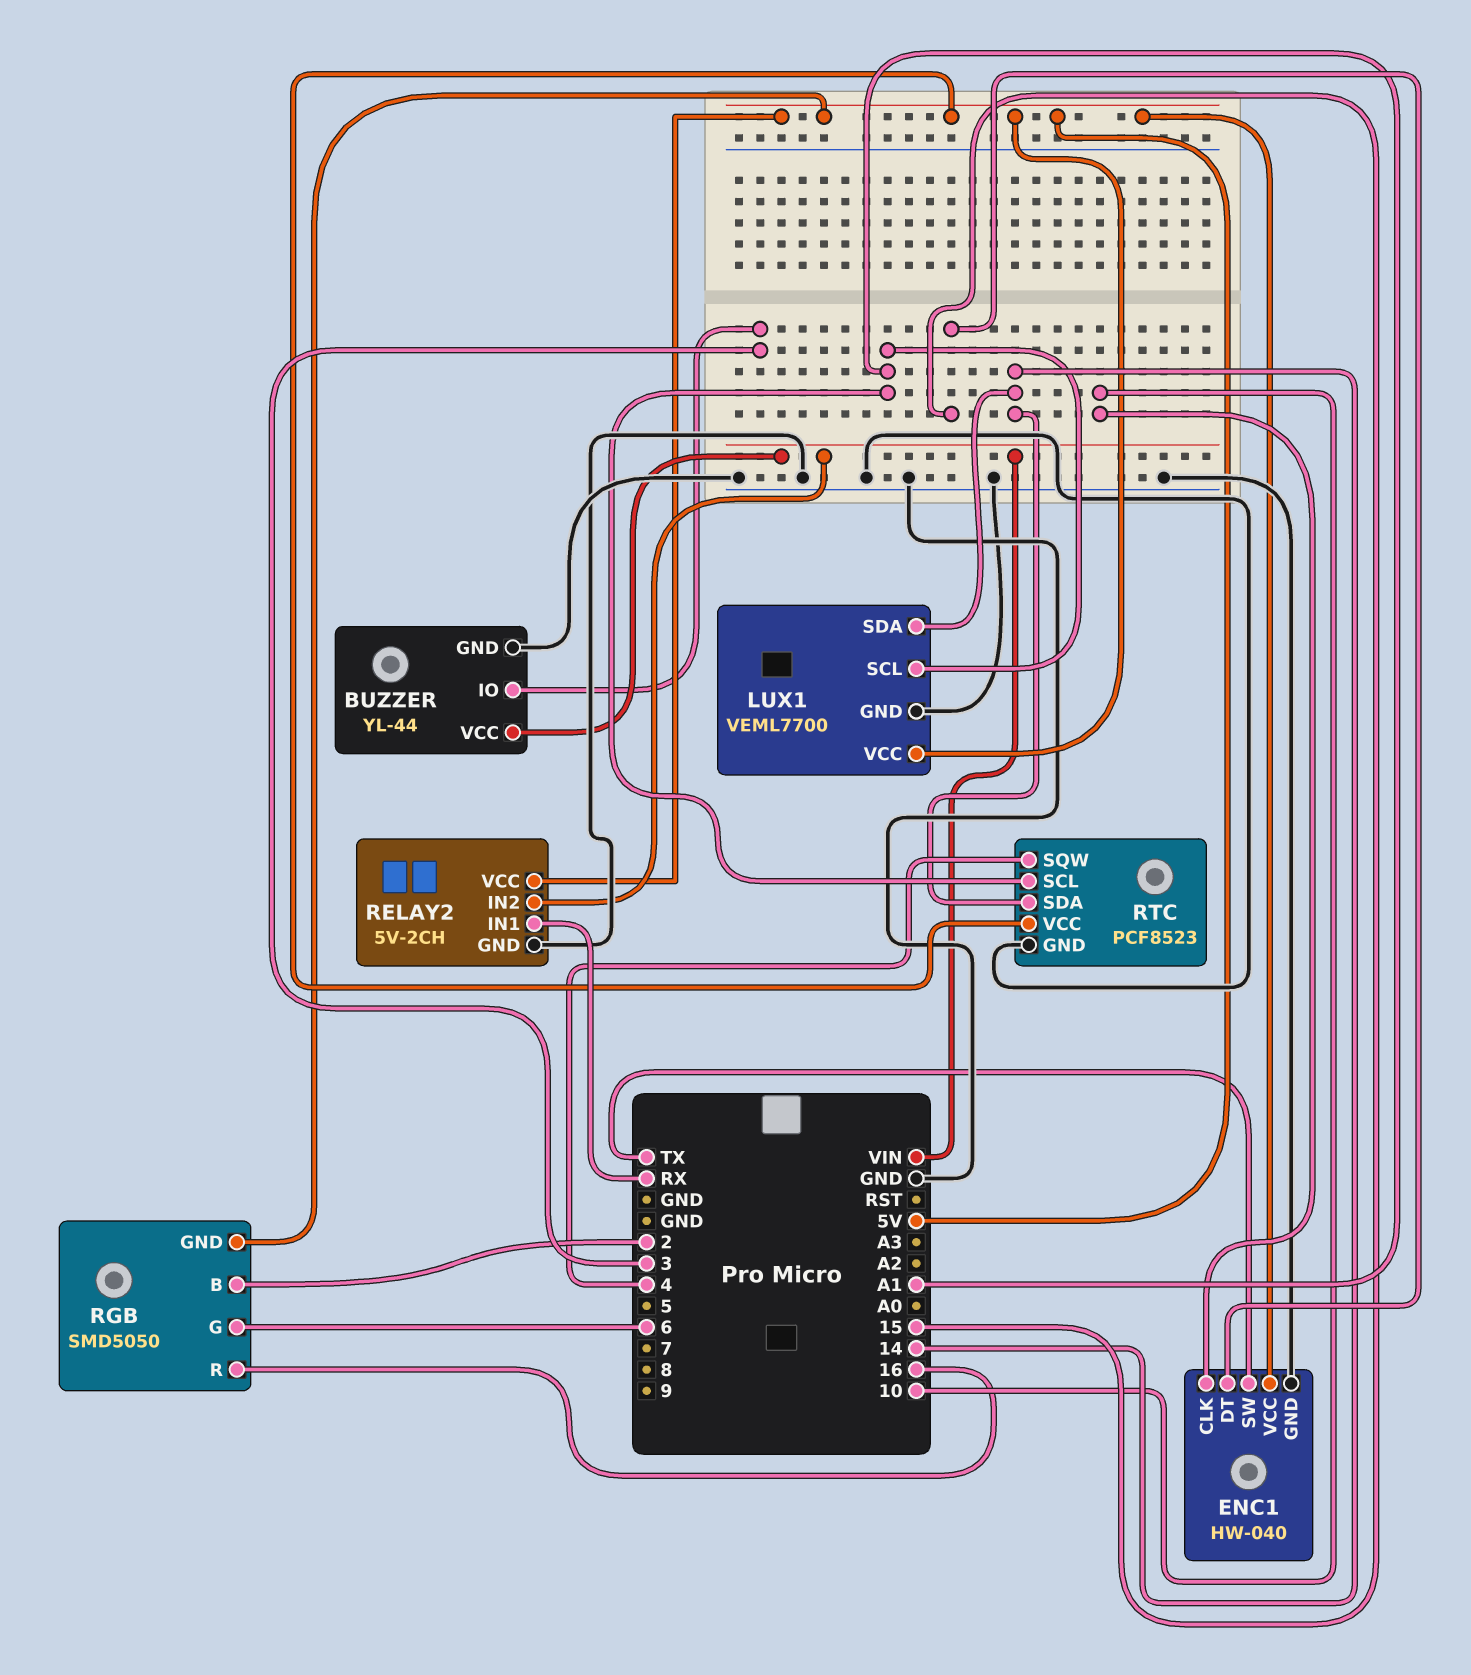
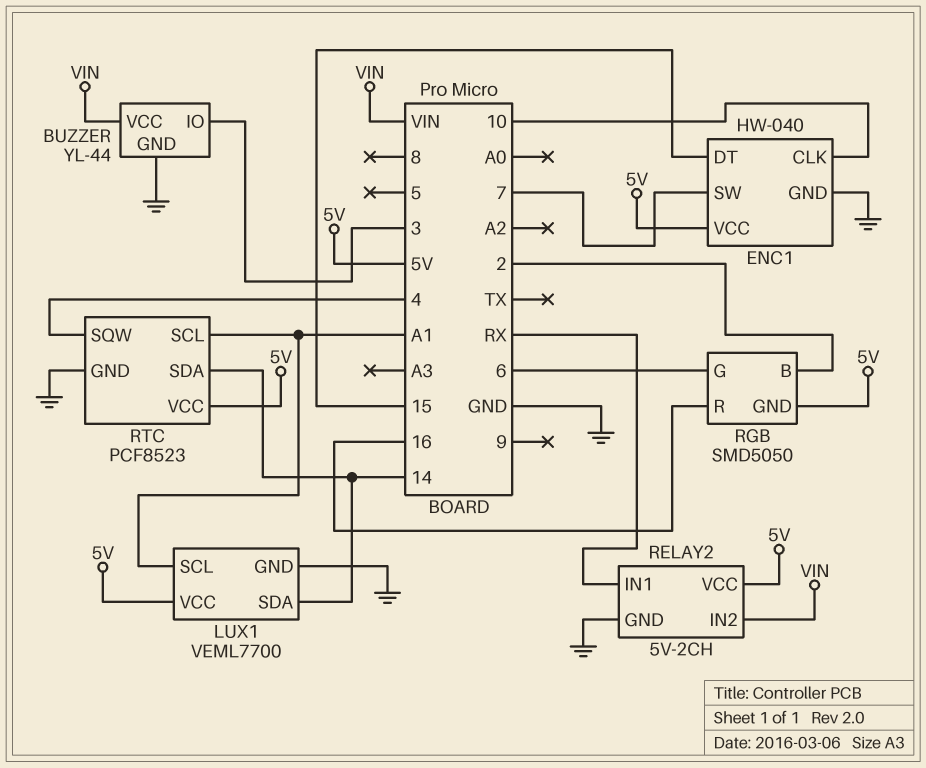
ENC1 pin SW: TX -> 7

